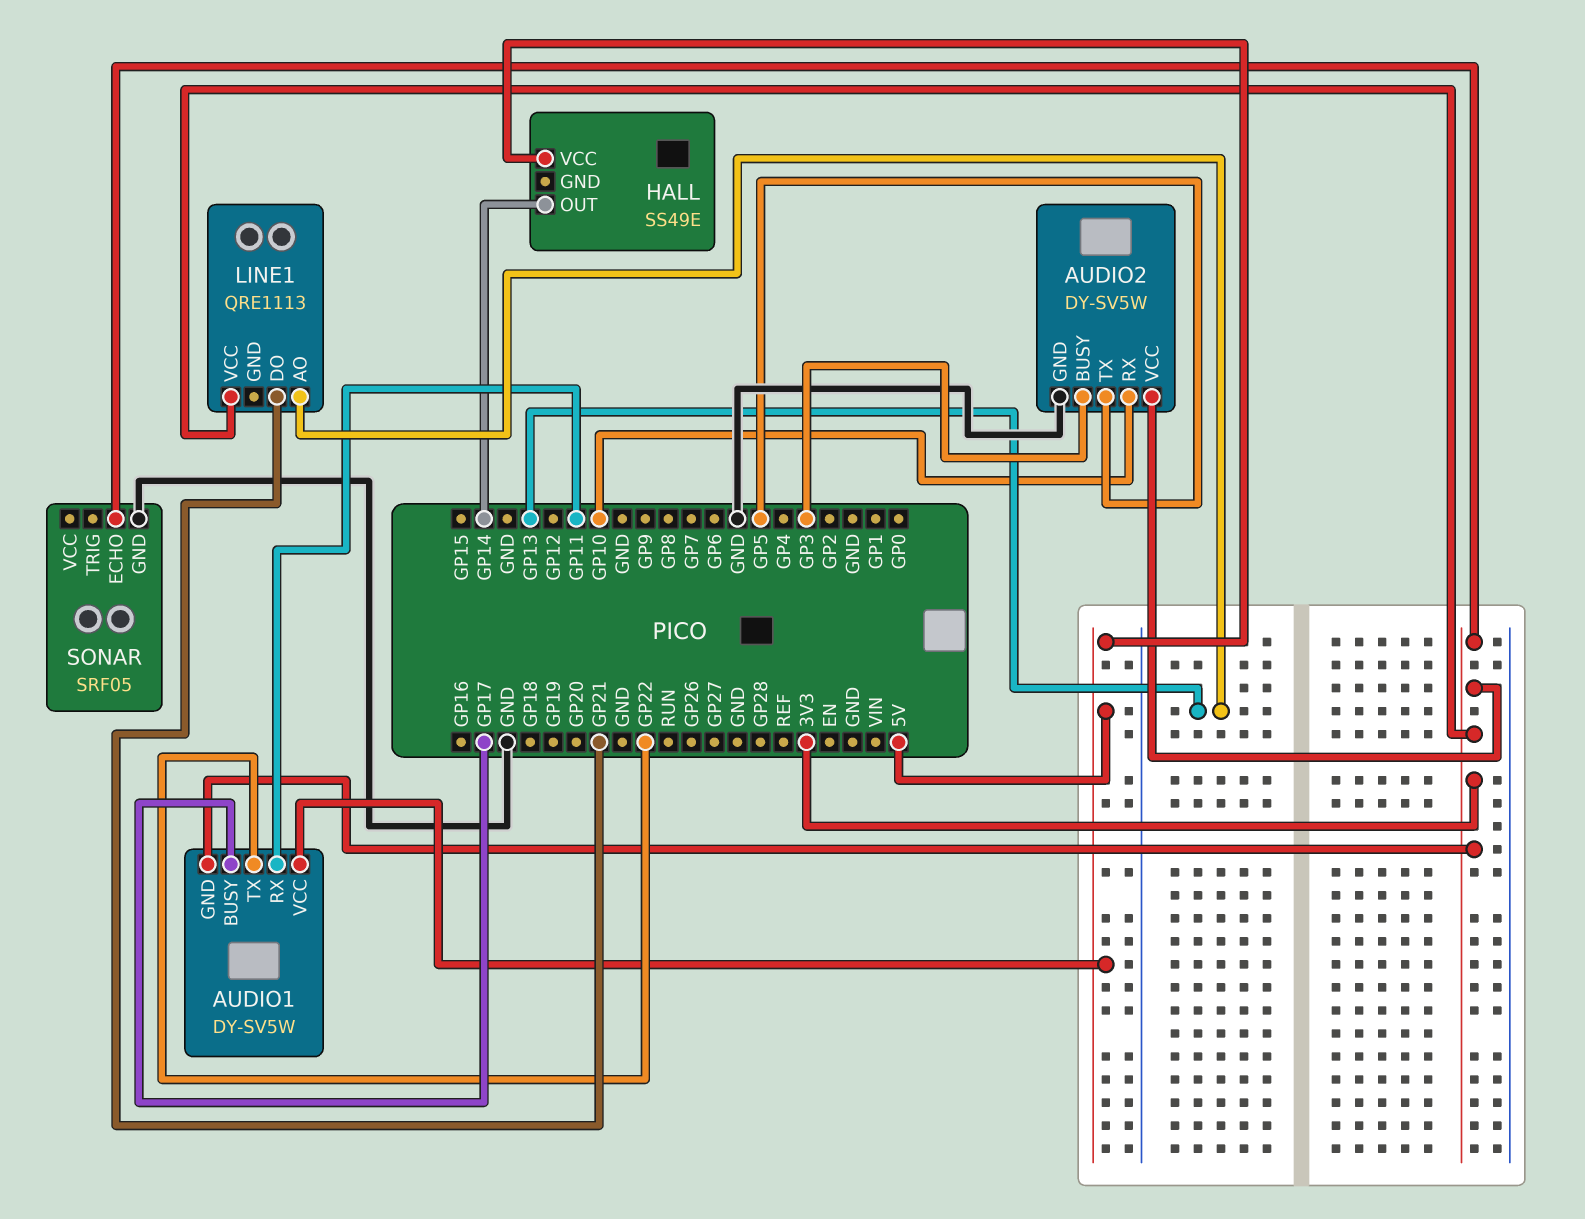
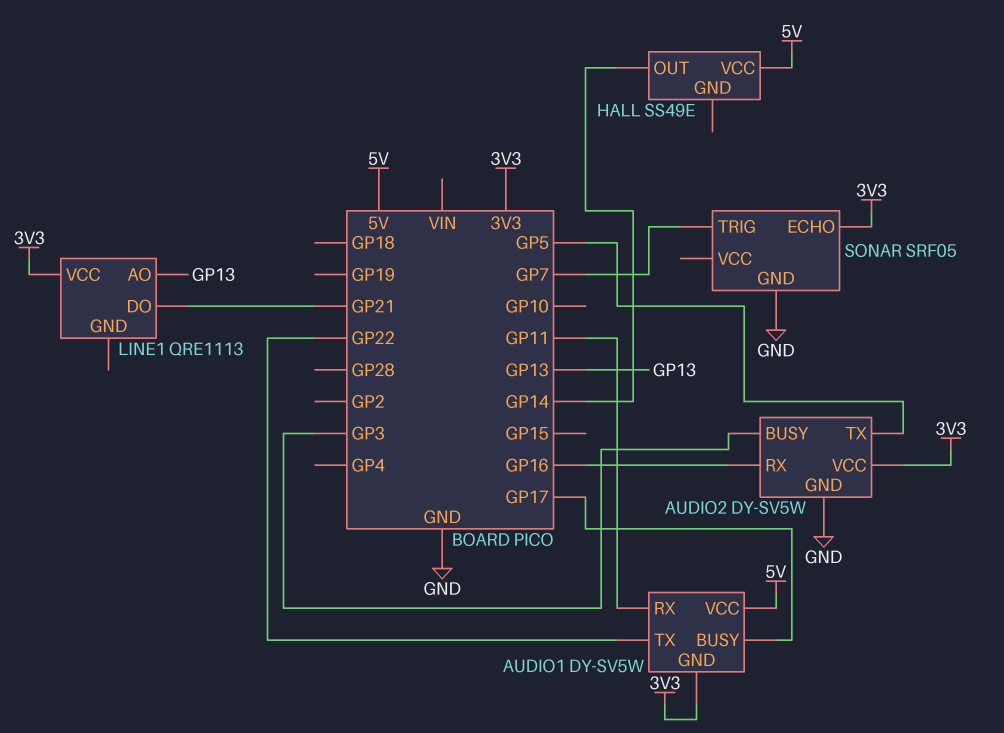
AUDIO2 pin RX: GP10 -> GP16
SONAR pin TRIG: none -> GP7

